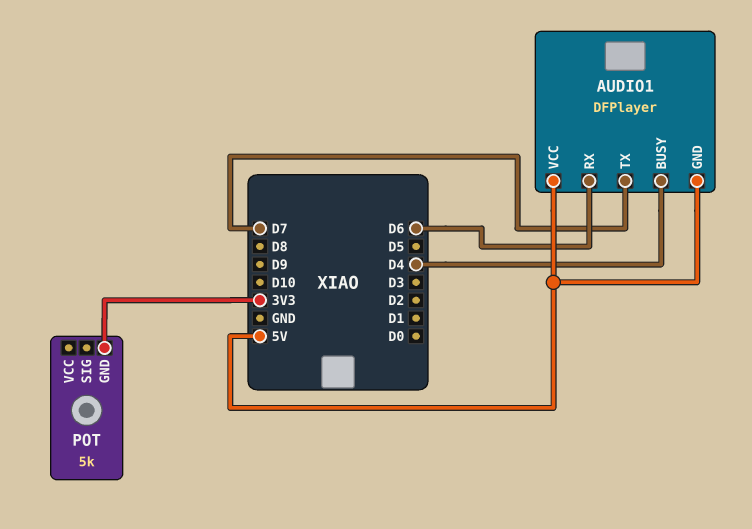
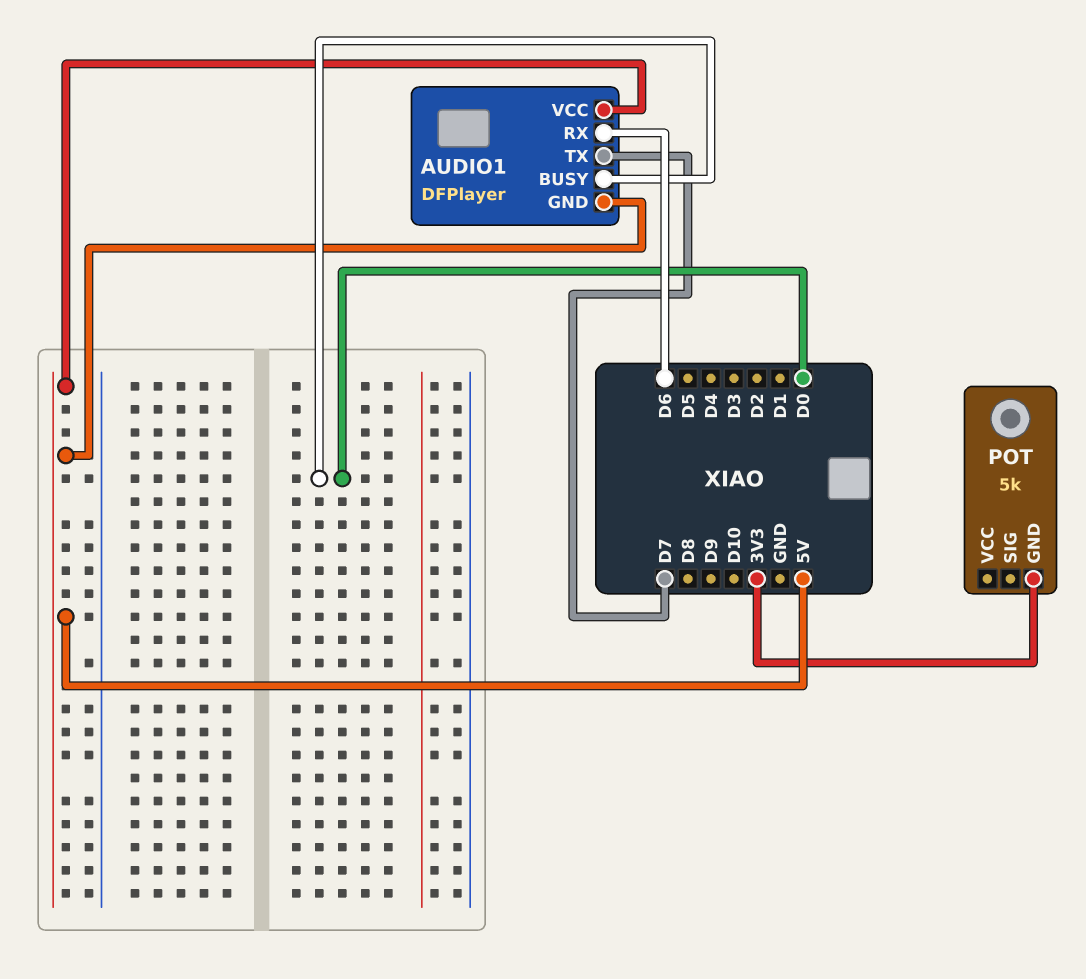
AUDIO1 pin BUSY: D4 -> D0

